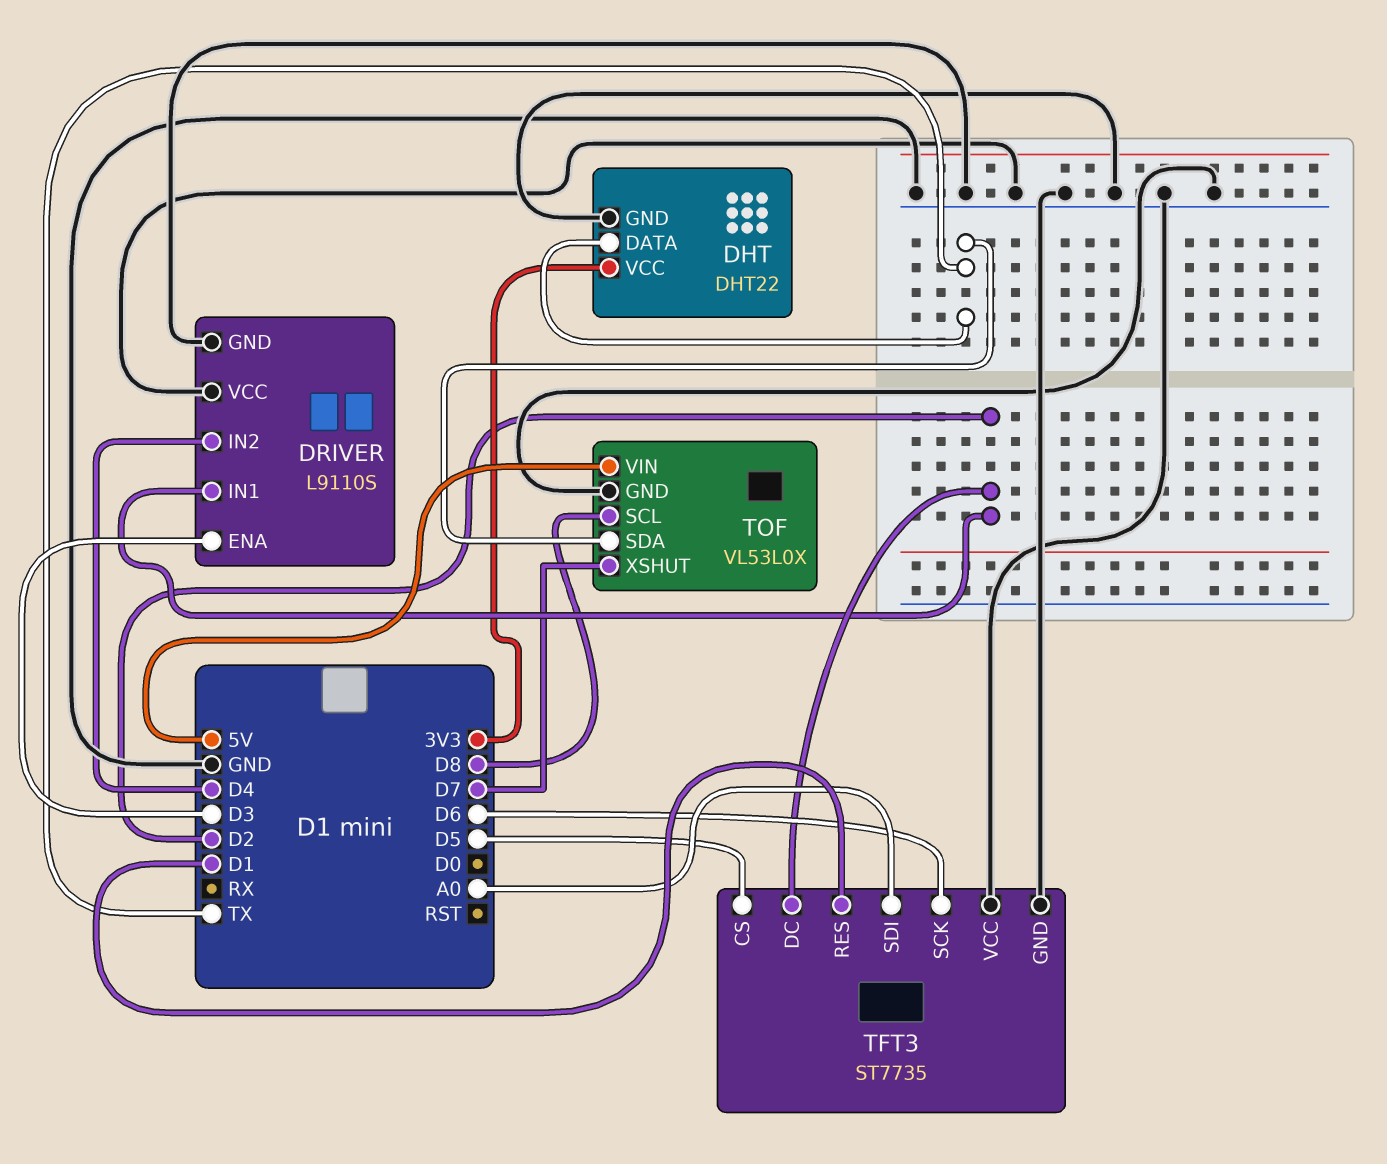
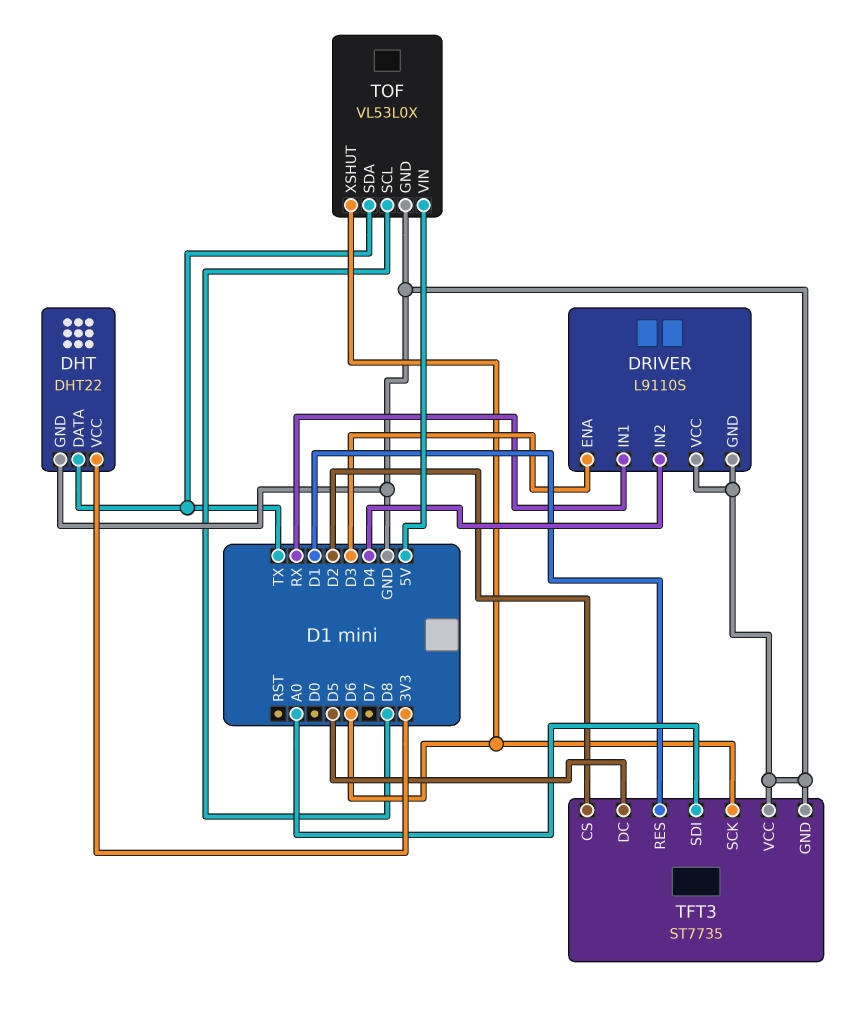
DRIVER pin IN1: D2 -> RX
TFT3 pin CS: D5 -> D2
TFT3 pin DC: D2 -> D5
TOF pin XSHUT: D7 -> D6

